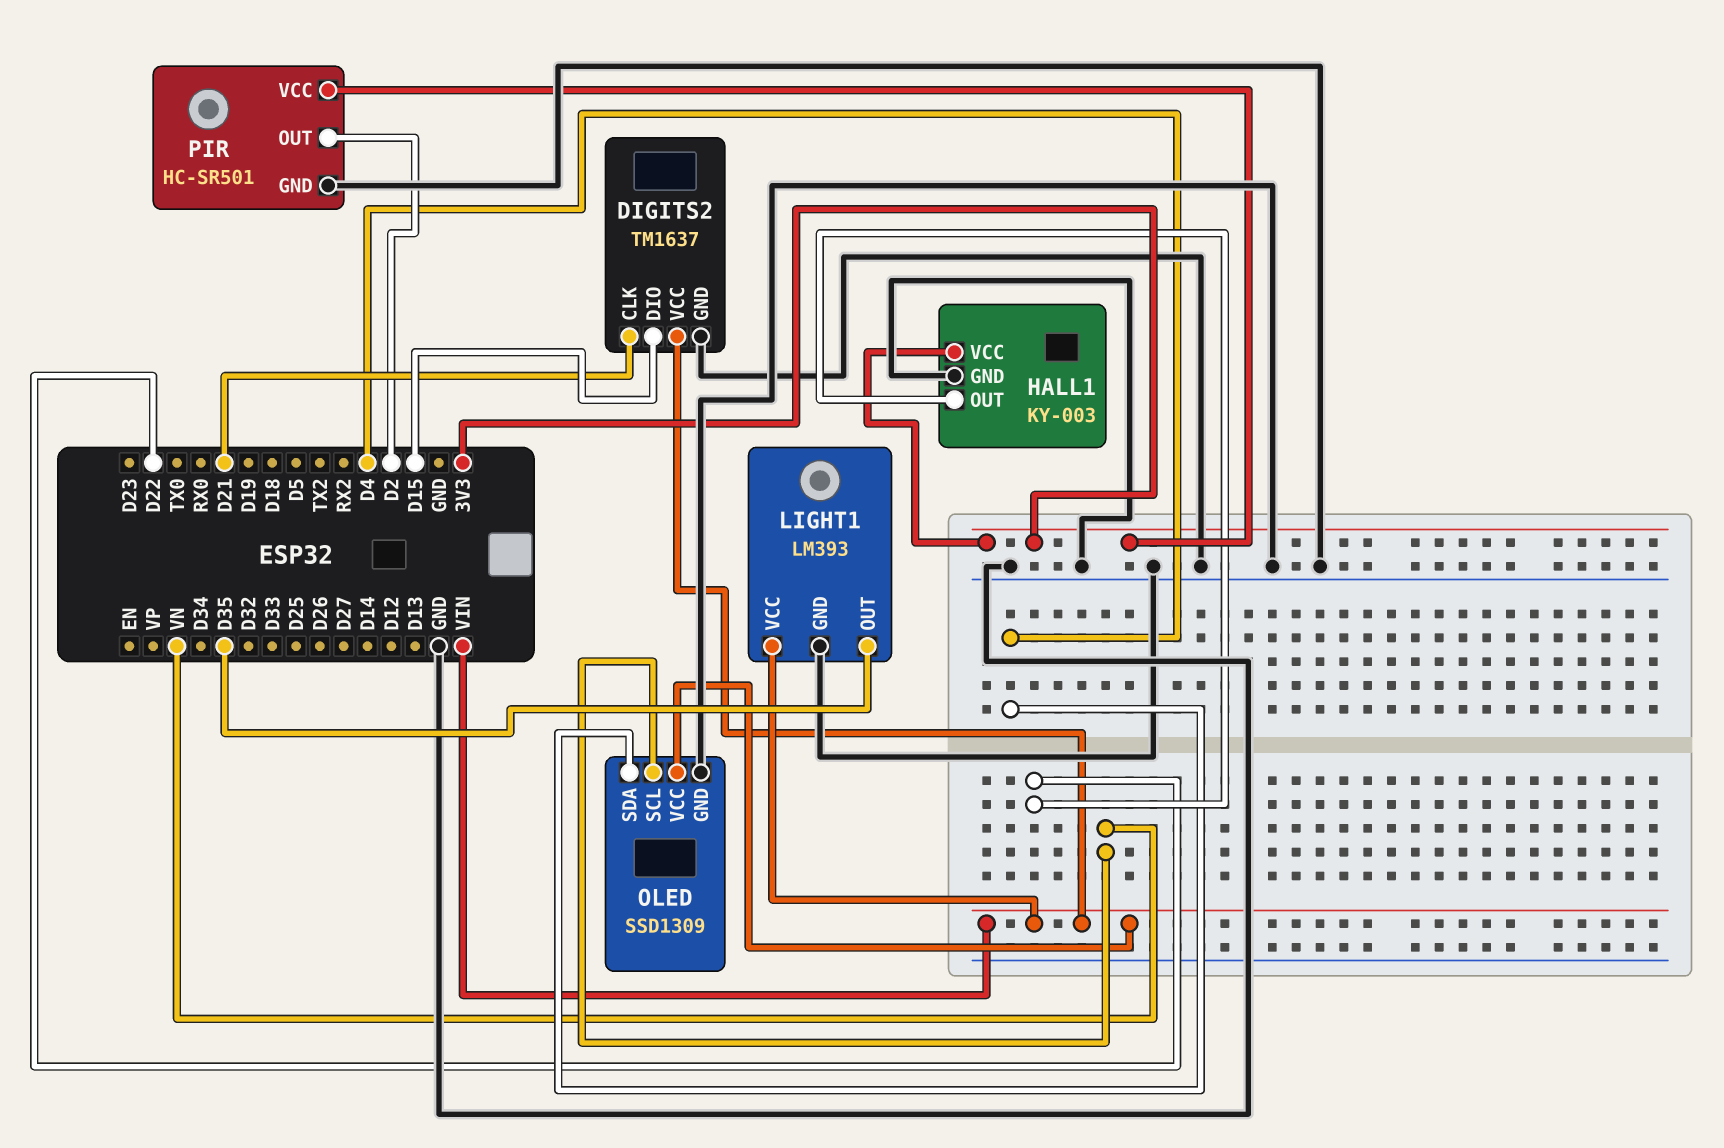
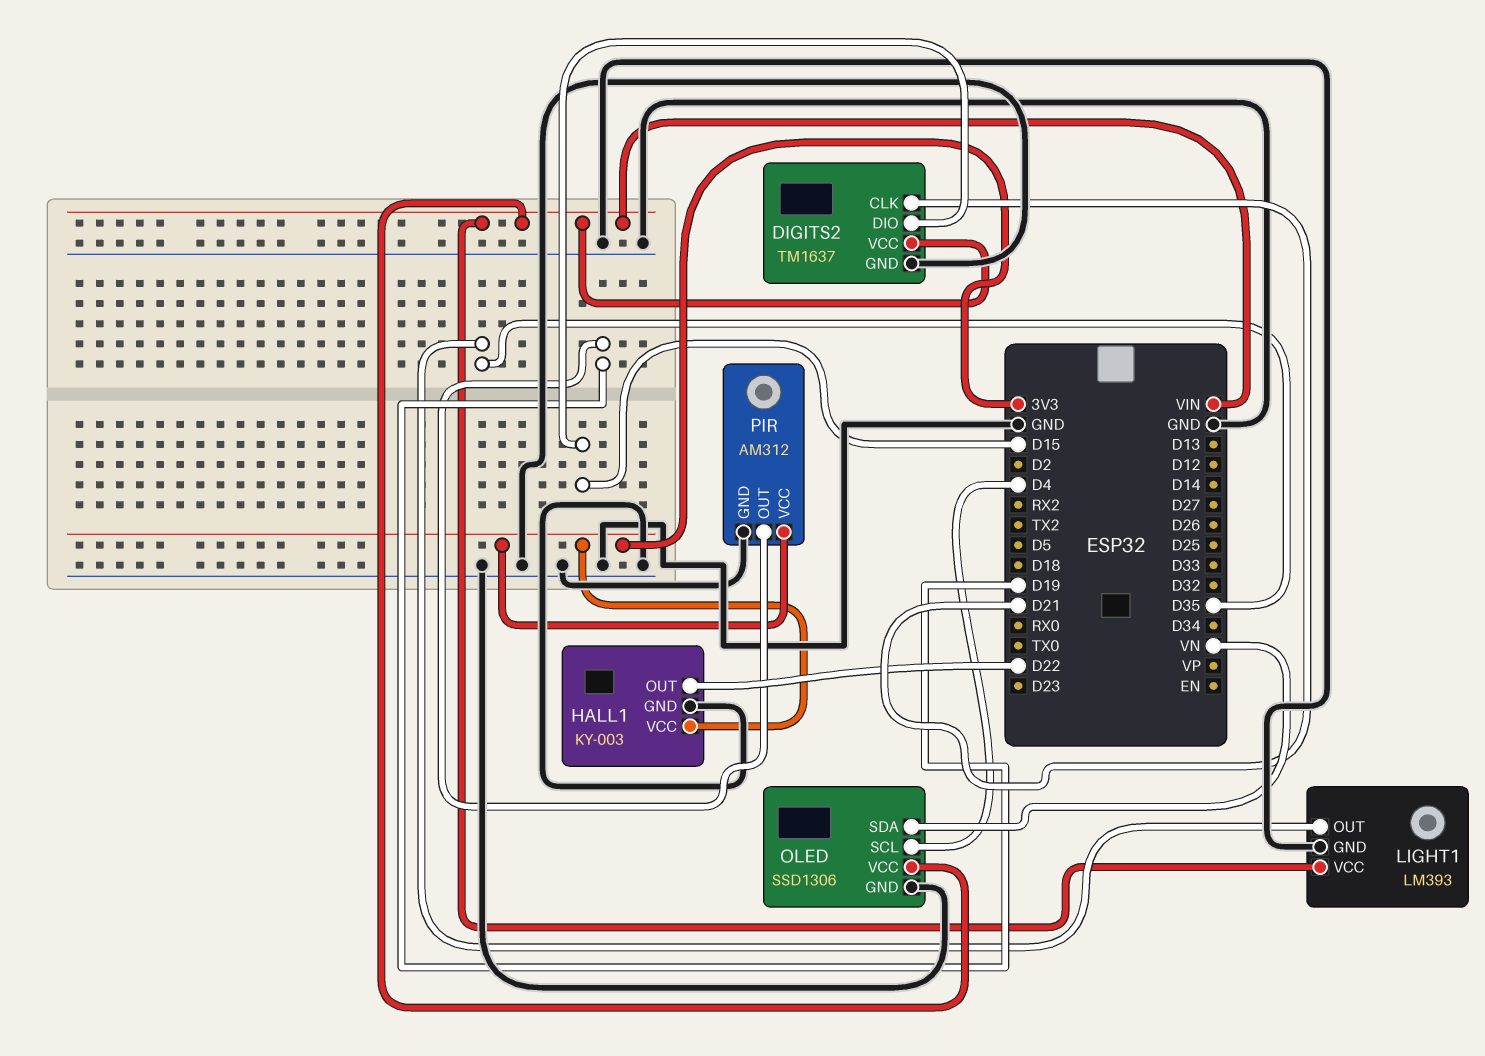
OLED: SSD1309 -> SSD1306
OLED pin SCL: VN -> D4
OLED pin SDA: D4 -> VN
PIR: HC-SR501 -> AM312
PIR pin OUT: D2 -> D19

